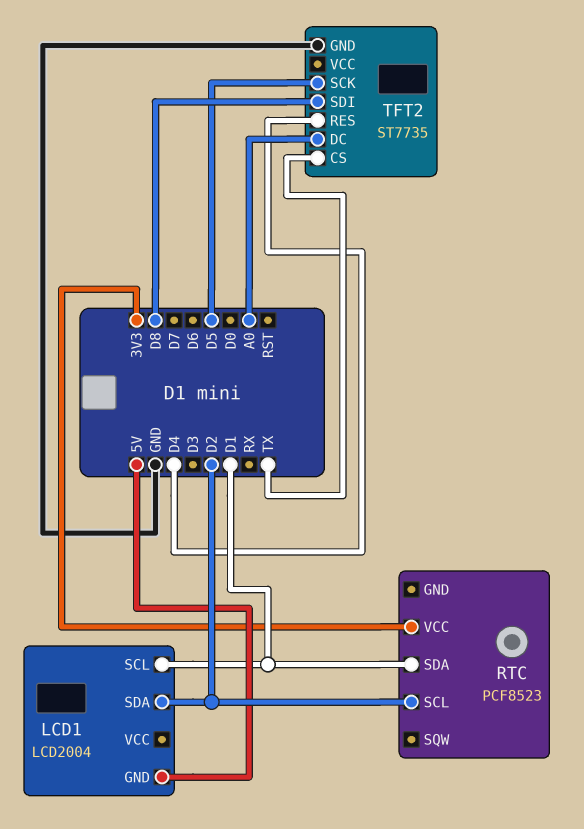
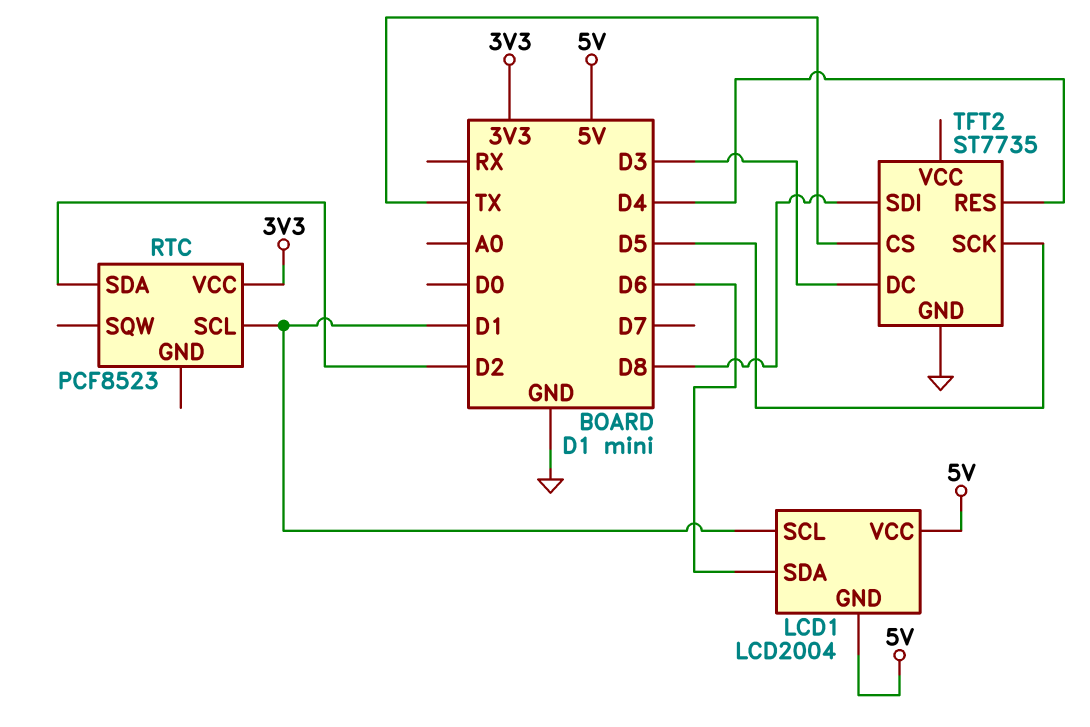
LCD1 pin SDA: D2 -> D6
LCD1 pin VCC: none -> 5V
RTC pin SCL: D2 -> D1
RTC pin SDA: D1 -> D2
TFT2 pin DC: A0 -> D3

